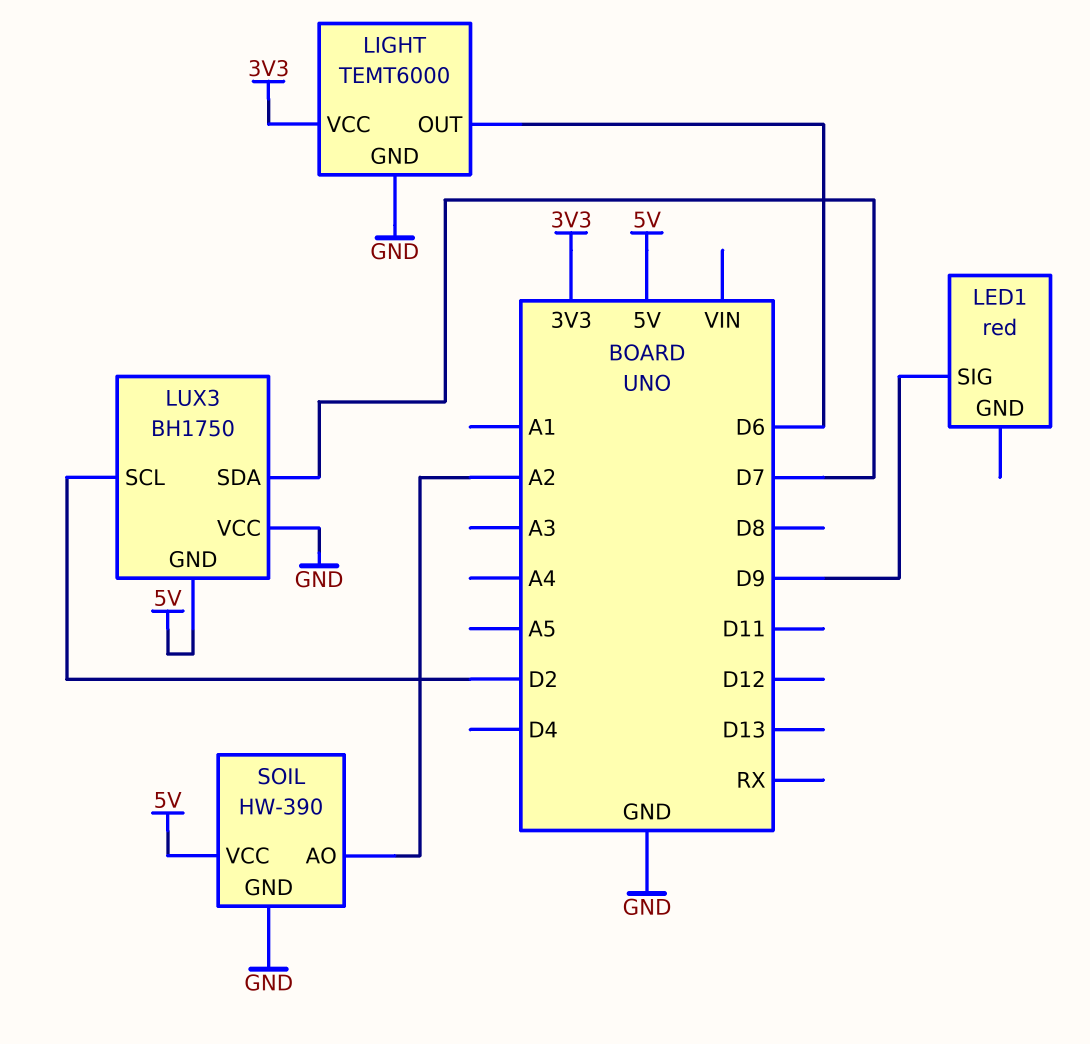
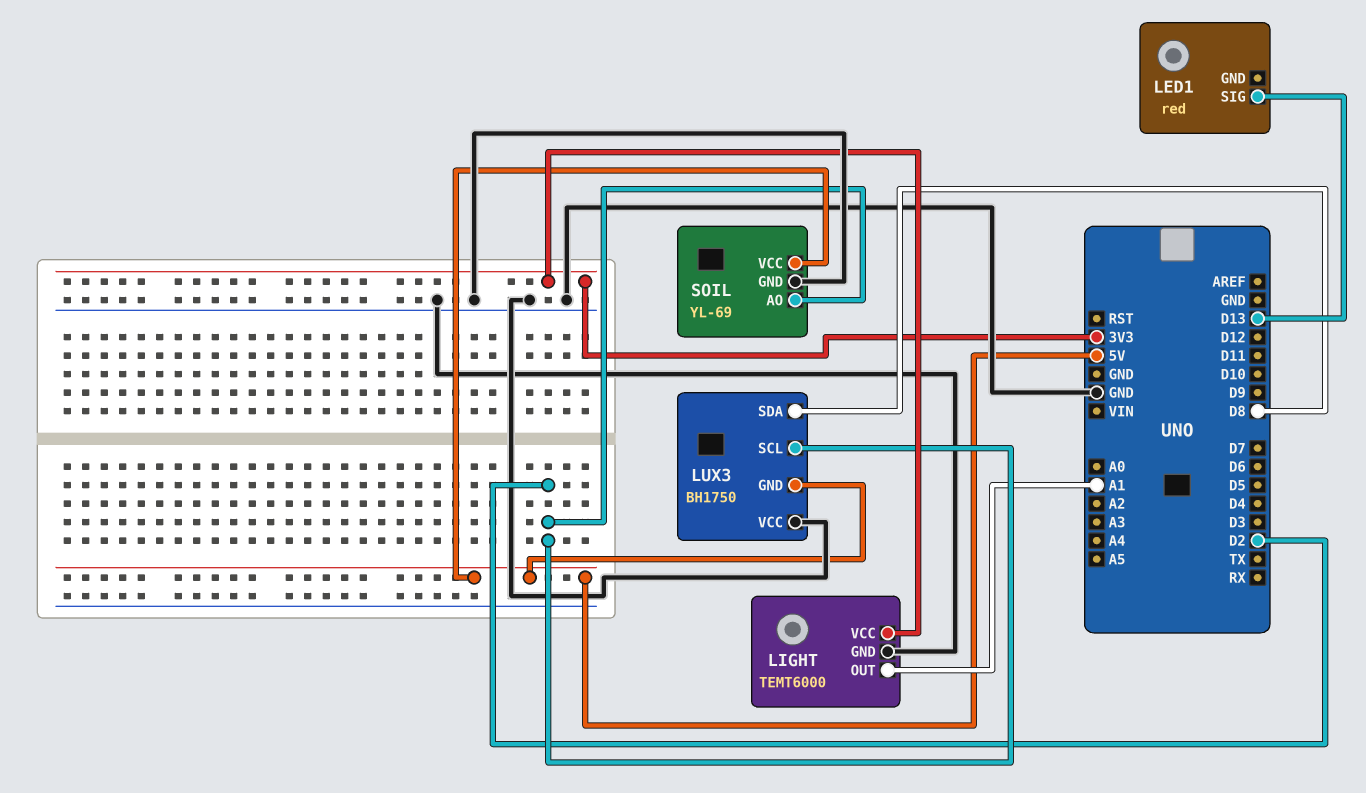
LED1 pin SIG: D9 -> D13
LIGHT pin OUT: D6 -> A1
LUX3 pin SDA: D7 -> D8
SOIL: HW-390 -> YL-69
SOIL pin AO: A2 -> D2

